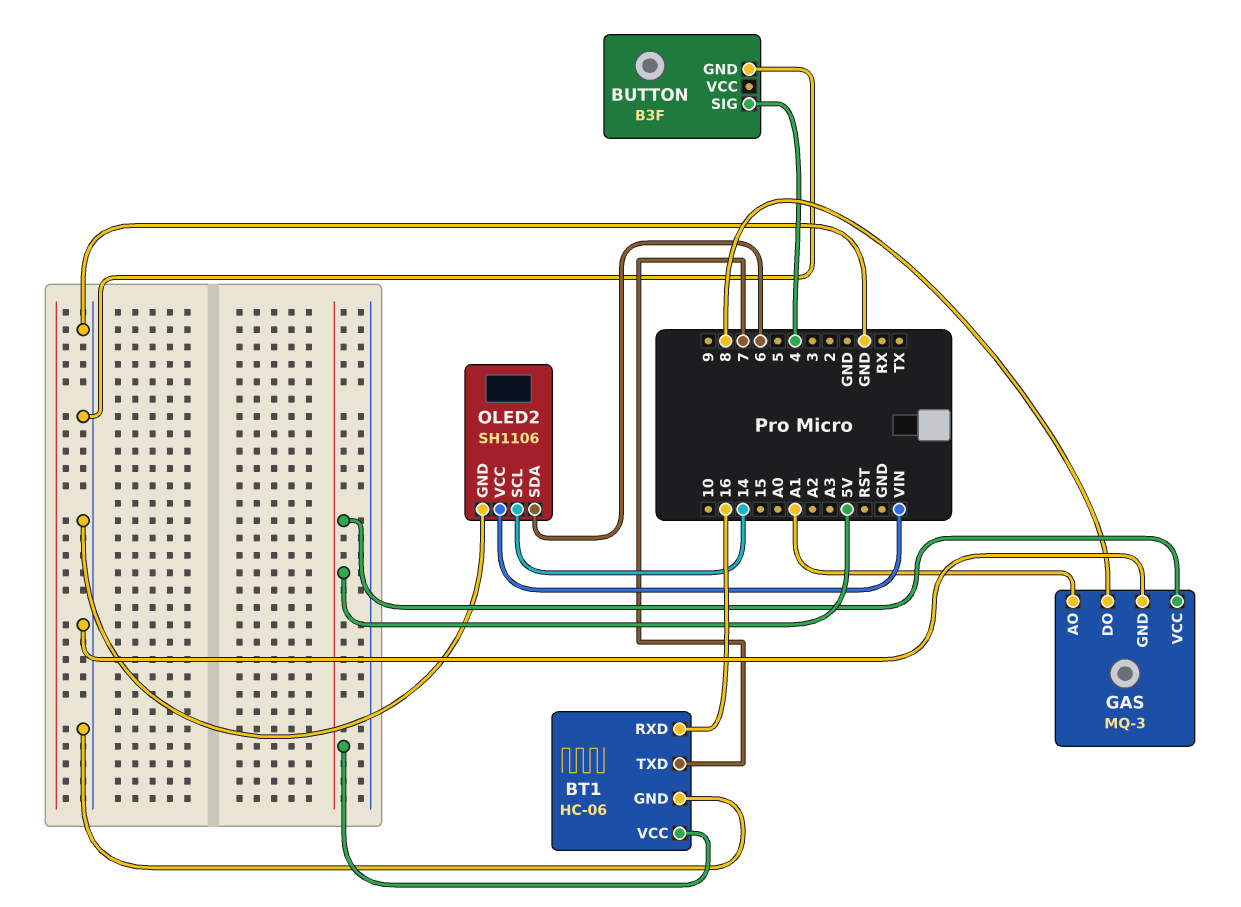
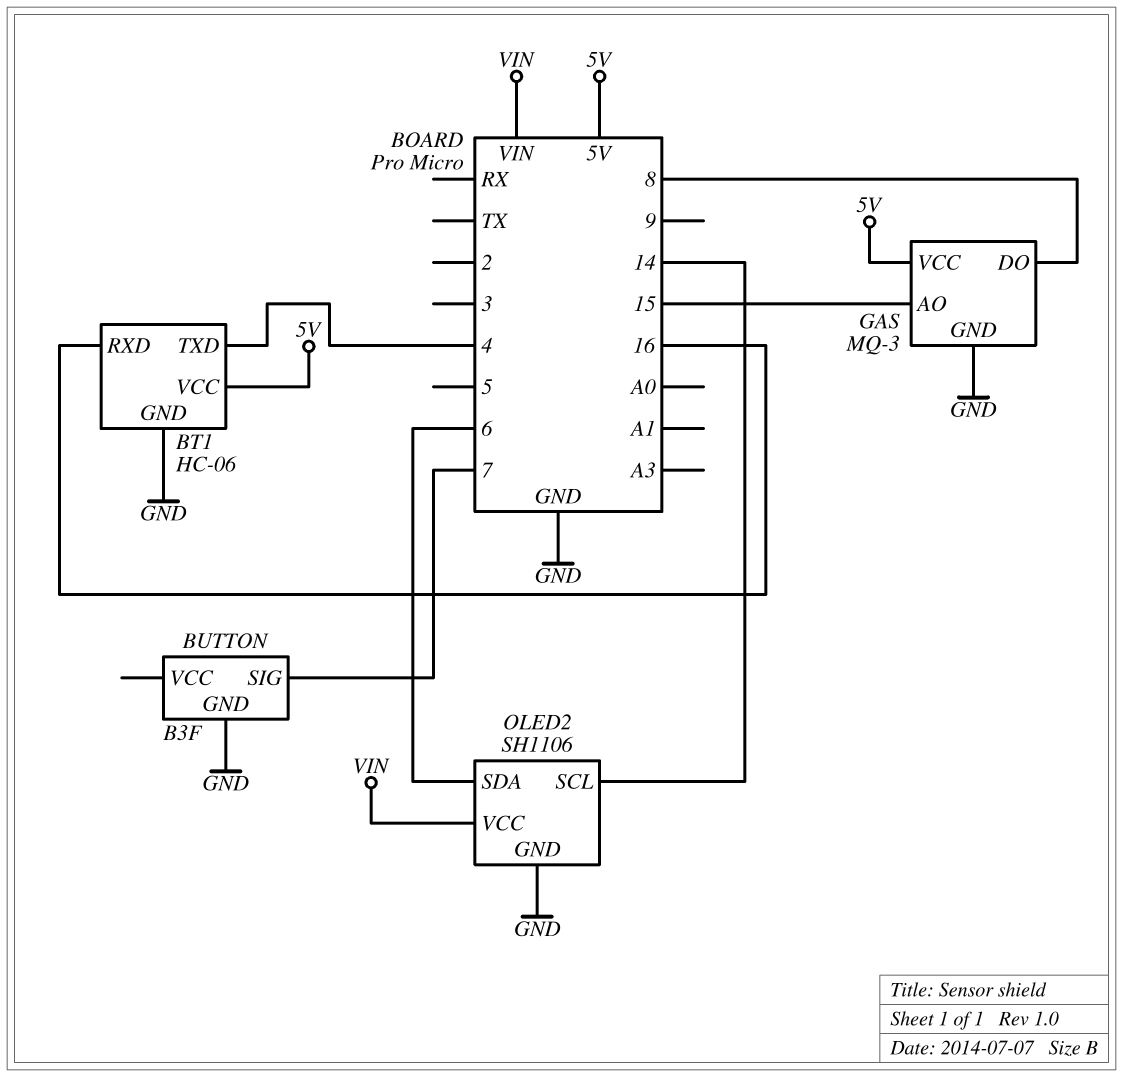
BT1 pin TXD: 7 -> 4
BUTTON pin SIG: 4 -> 7
GAS pin AO: A1 -> 15

